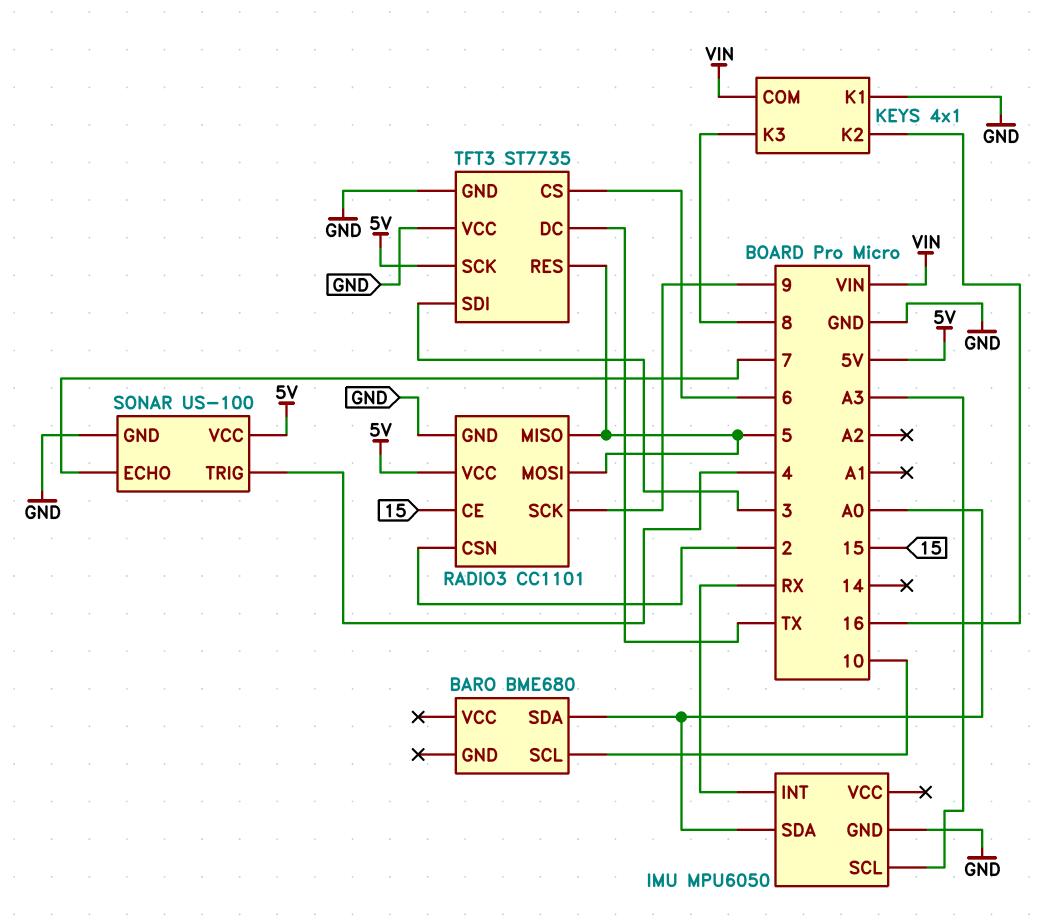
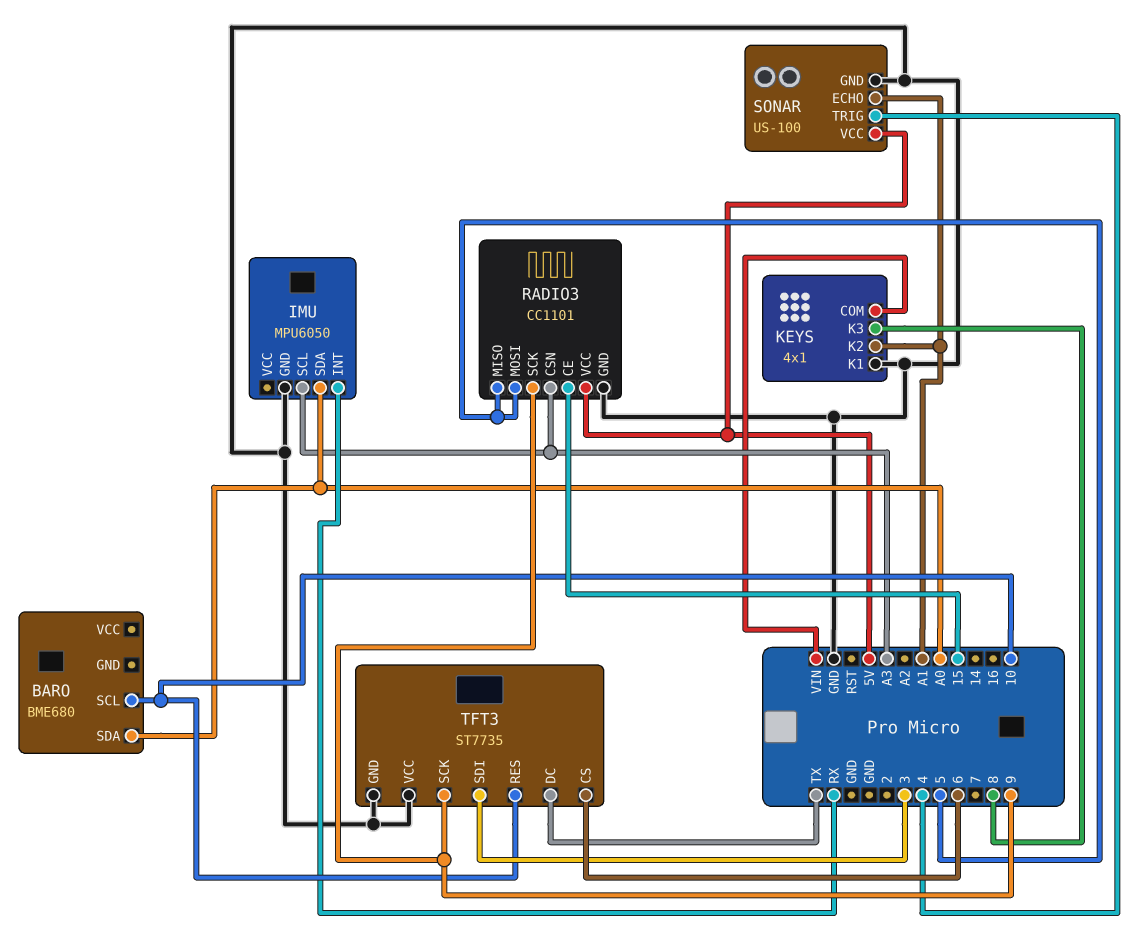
KEYS pin K2: 16 -> A1
RADIO3 pin CSN: 2 -> A3
SONAR pin ECHO: 7 -> A1
TFT3 pin RES: 5 -> 10
TFT3 pin SCK: 5V -> 9

